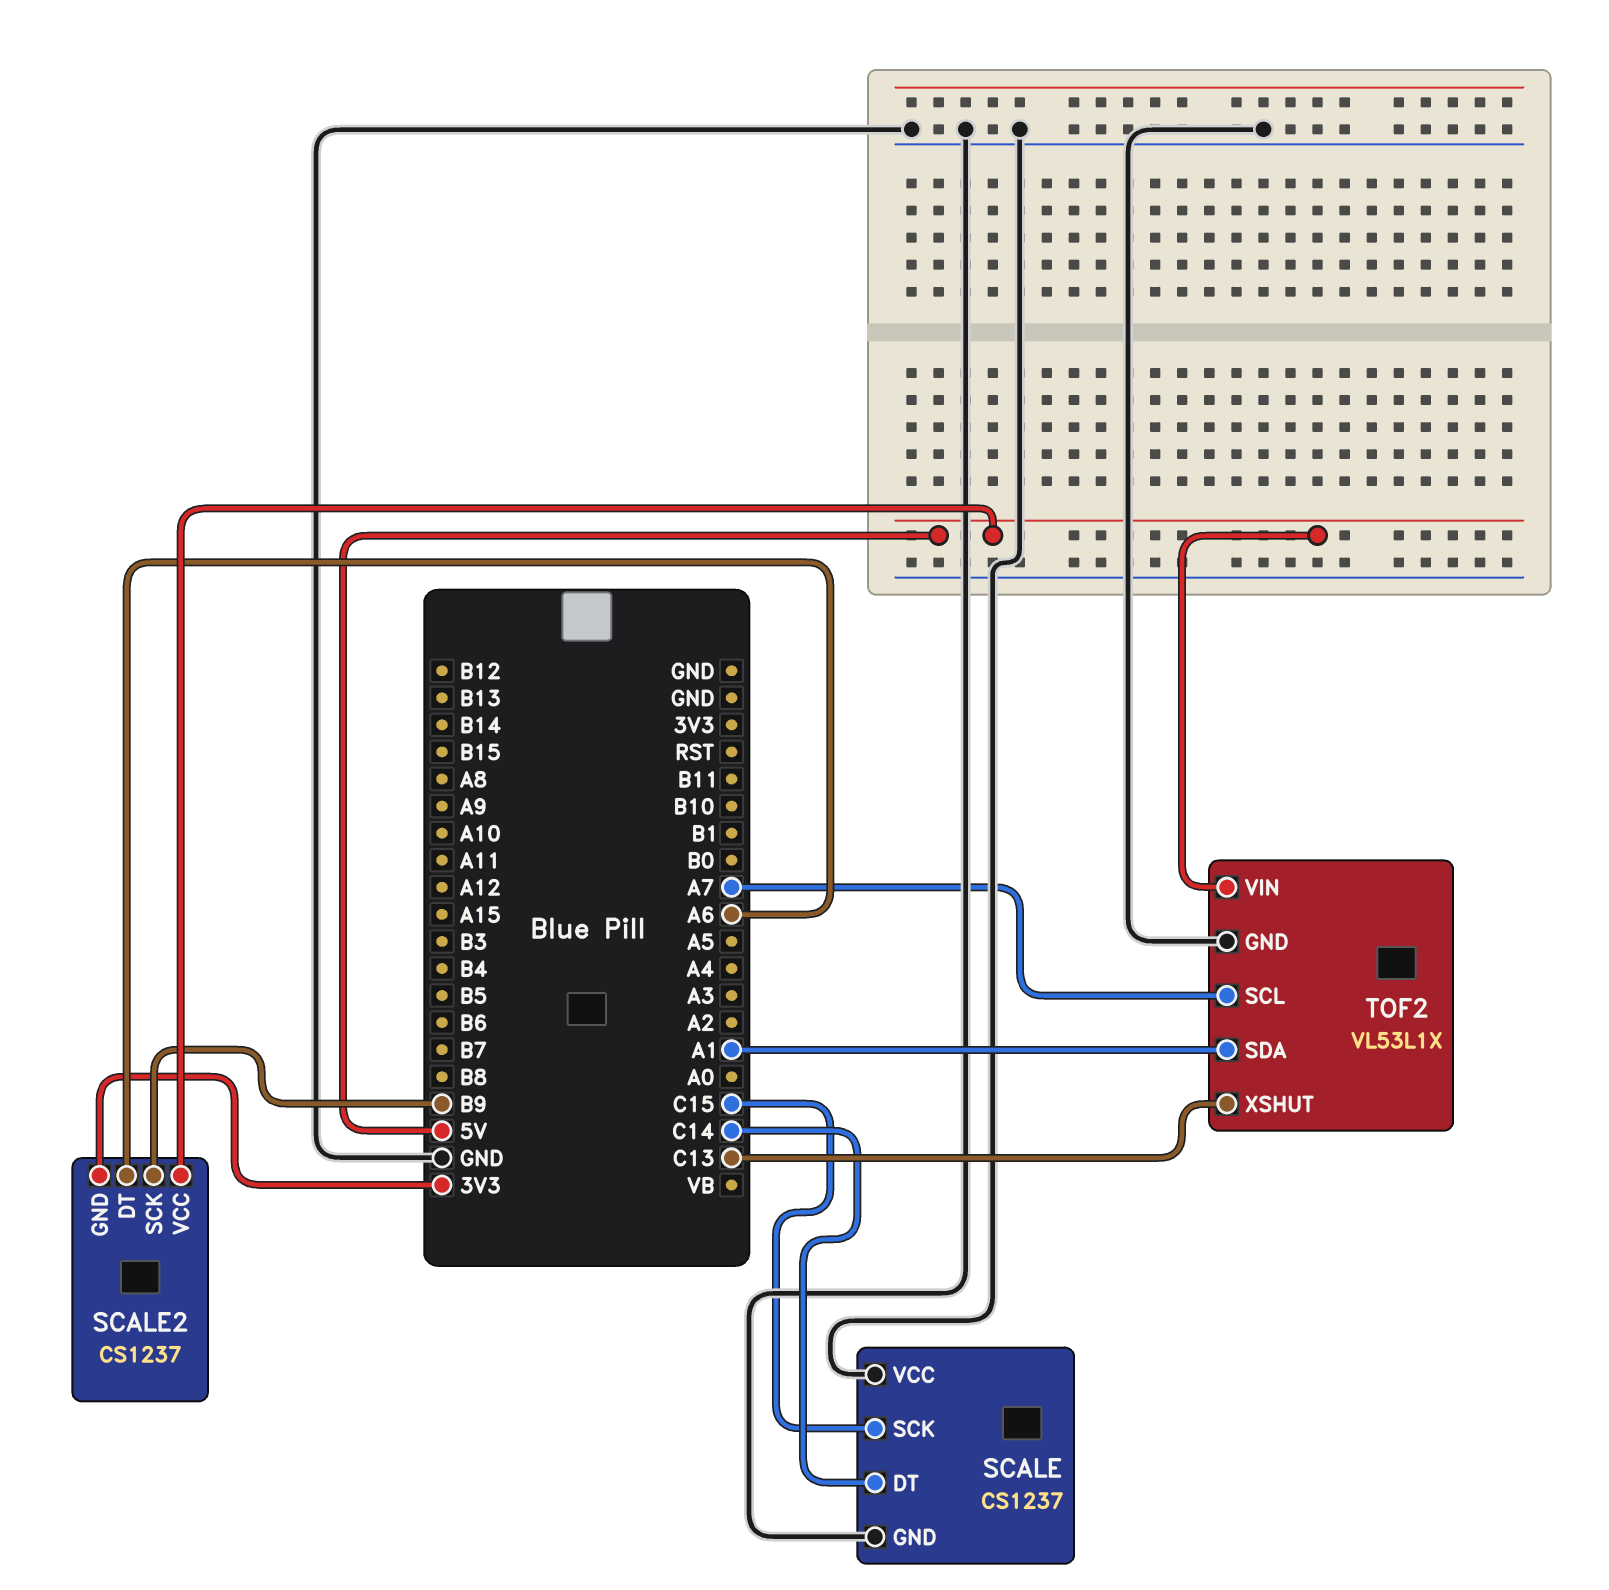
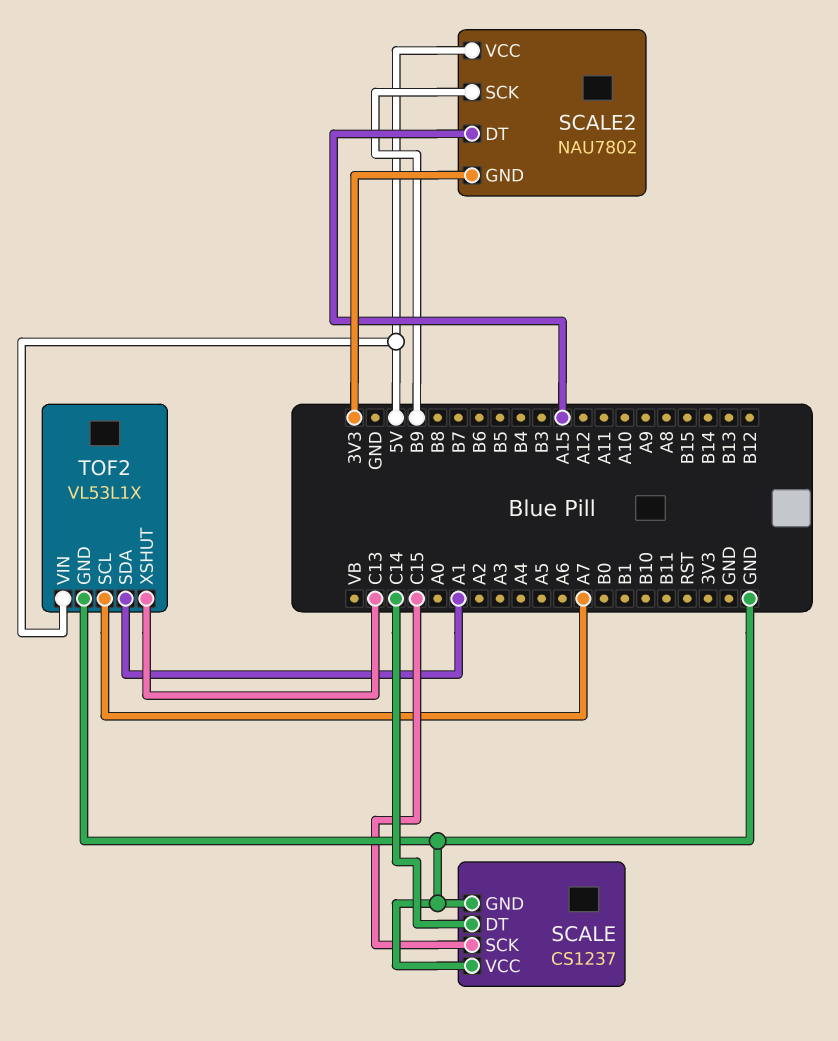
SCALE2: CS1237 -> NAU7802
SCALE2 pin DT: A6 -> A15

